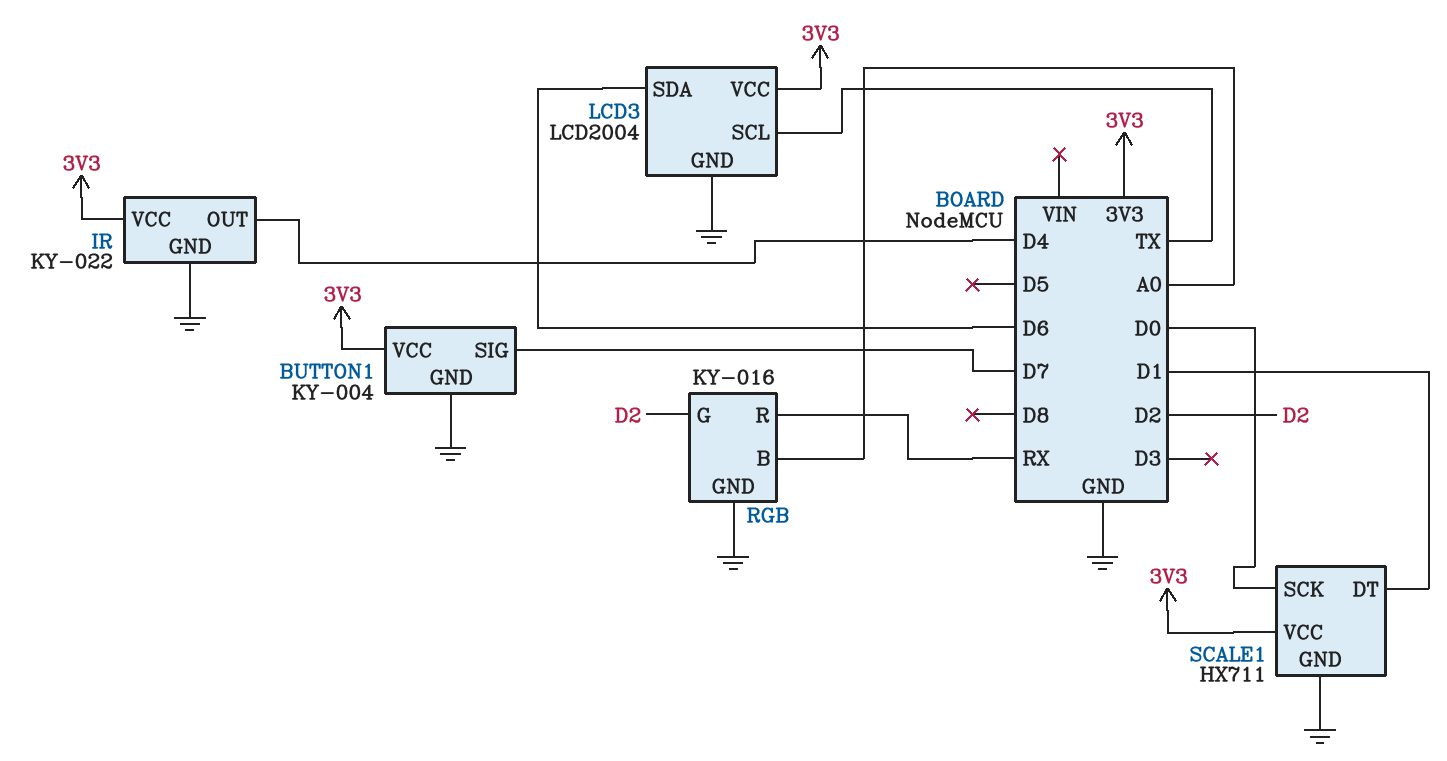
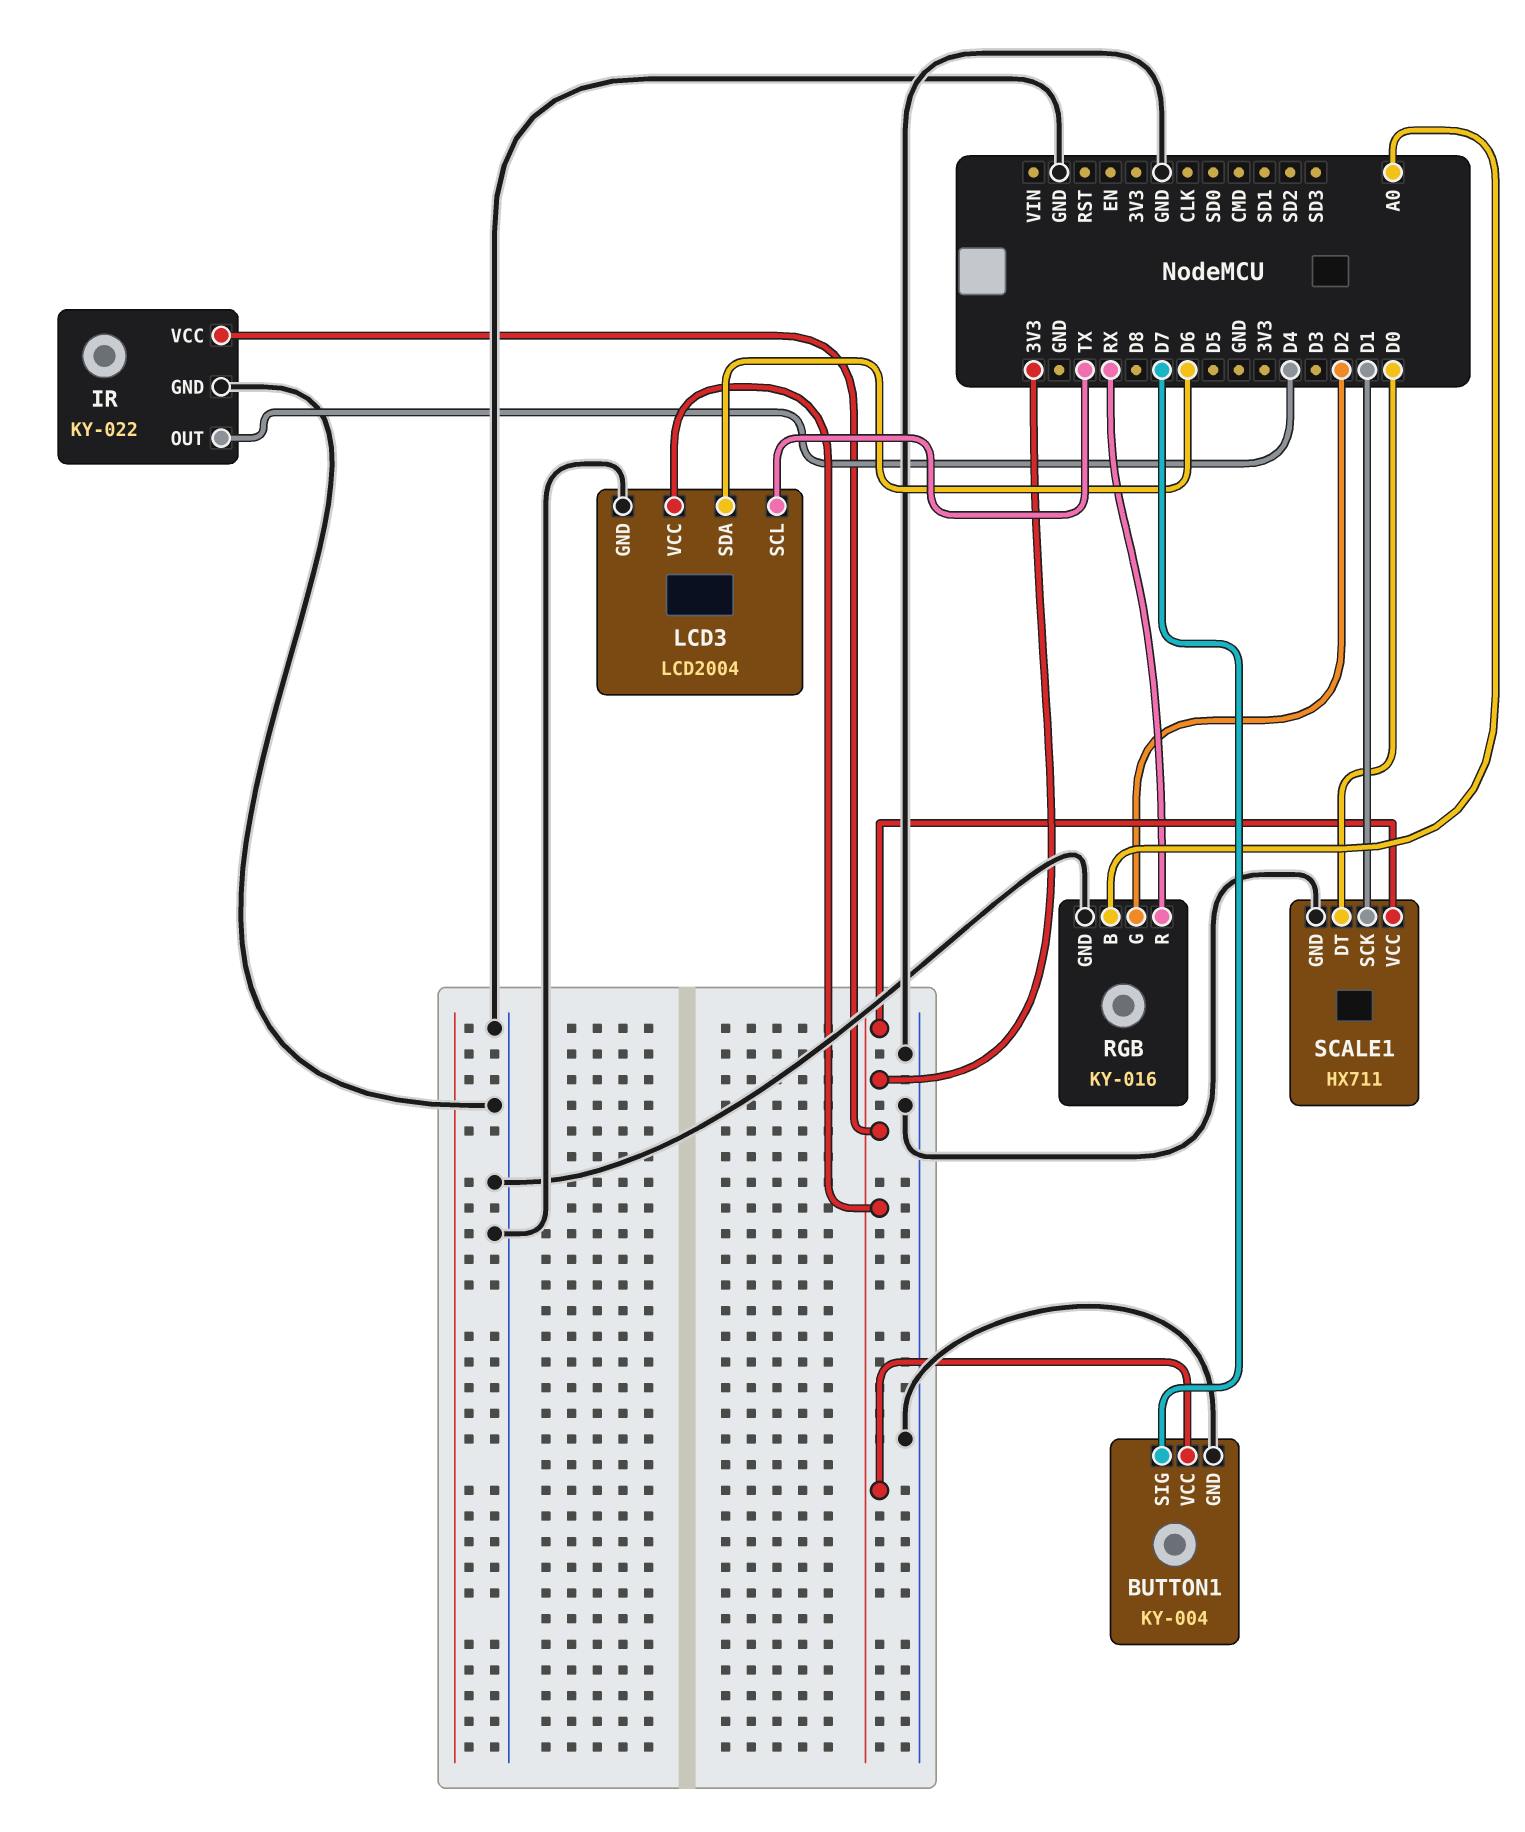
SCALE1 pin DT: D1 -> D0
SCALE1 pin SCK: D0 -> D1

